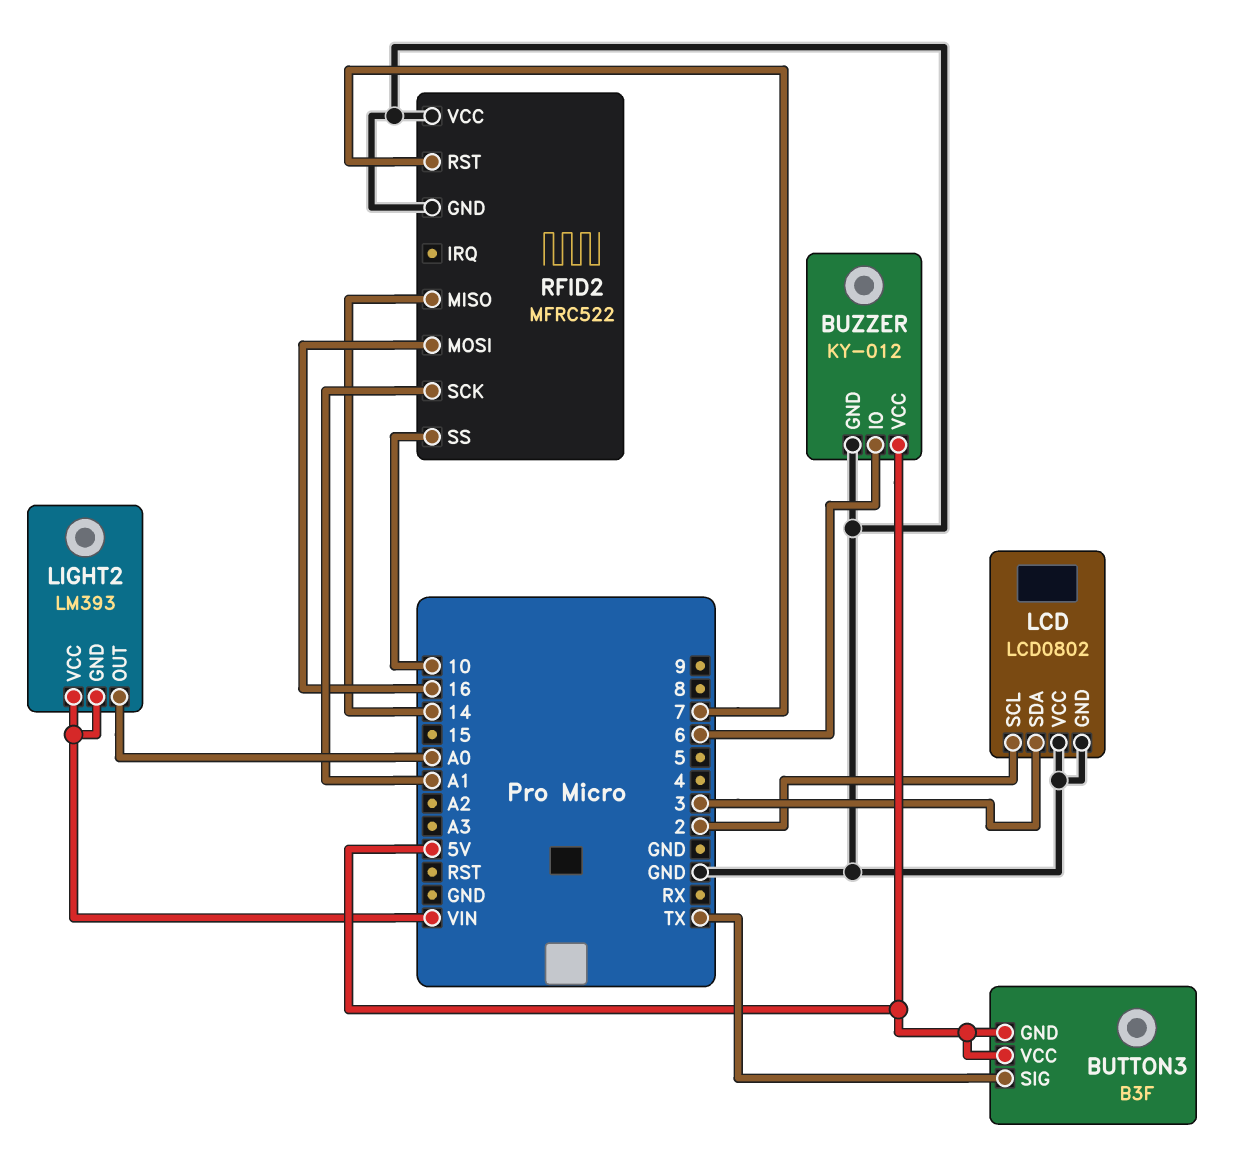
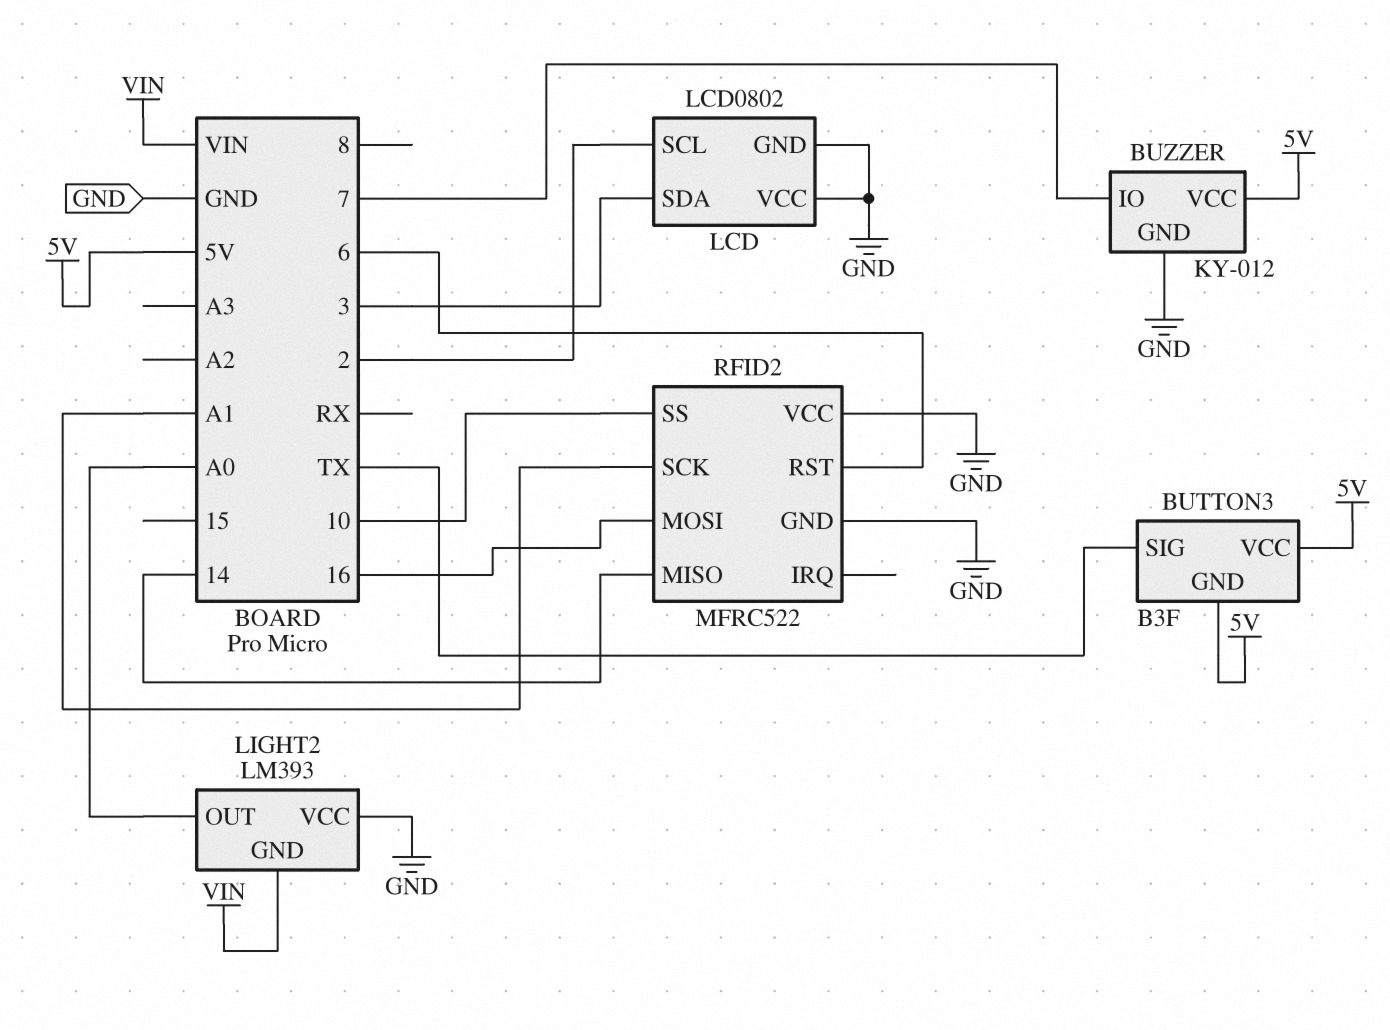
BUZZER pin IO: 6 -> 7
LIGHT2 pin VCC: VIN -> GND
RFID2 pin RST: 7 -> 6

